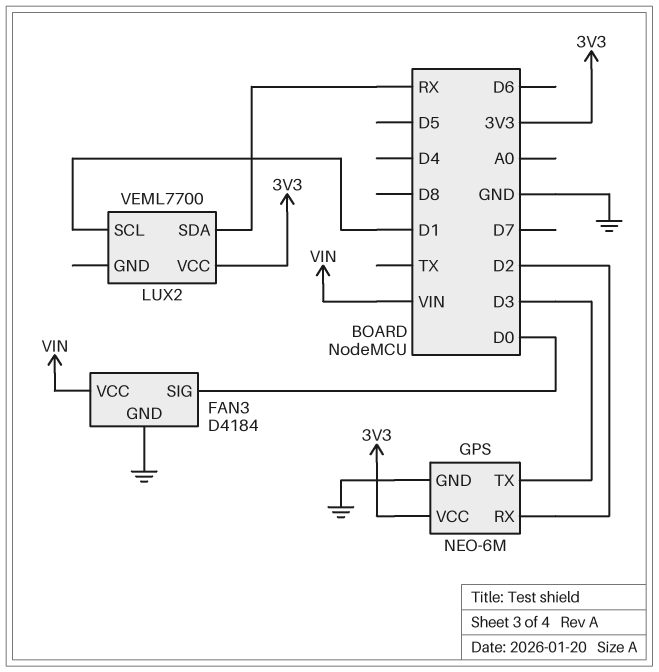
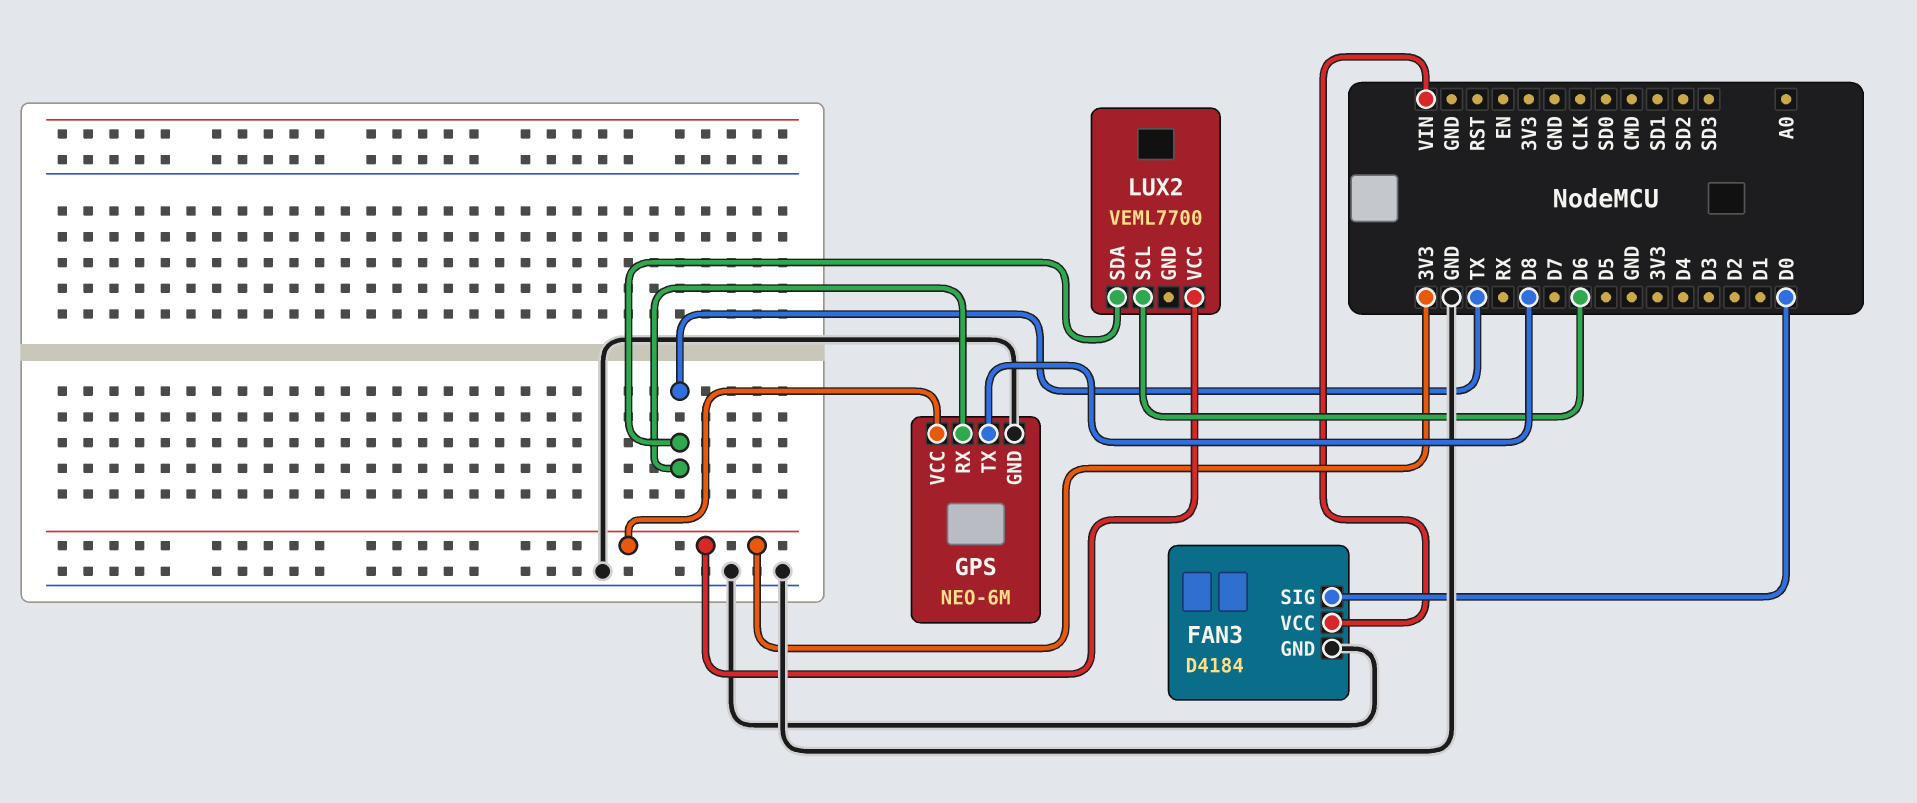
GPS pin RX: D2 -> TX
GPS pin TX: D3 -> D8
LUX2 pin SCL: D1 -> D6
LUX2 pin SDA: RX -> TX

